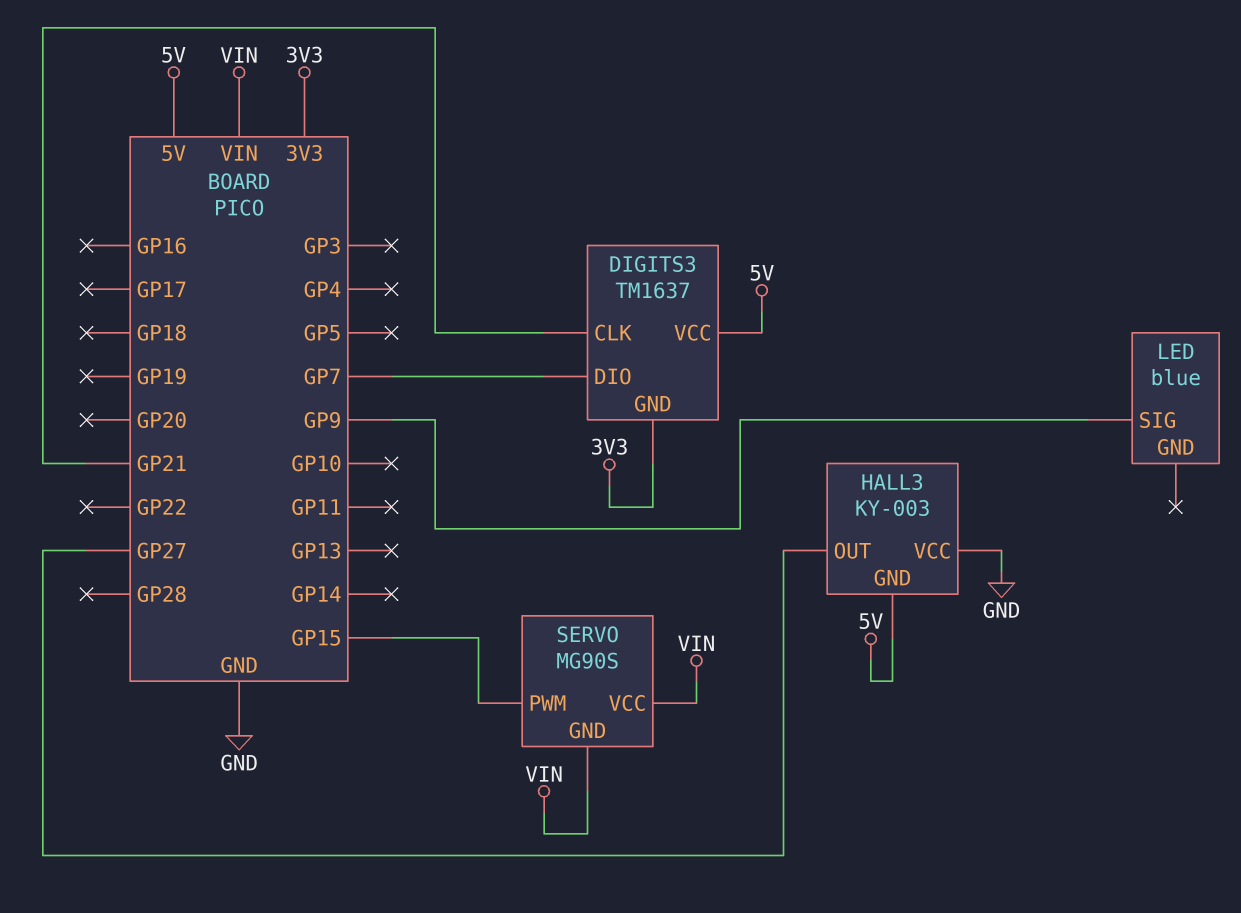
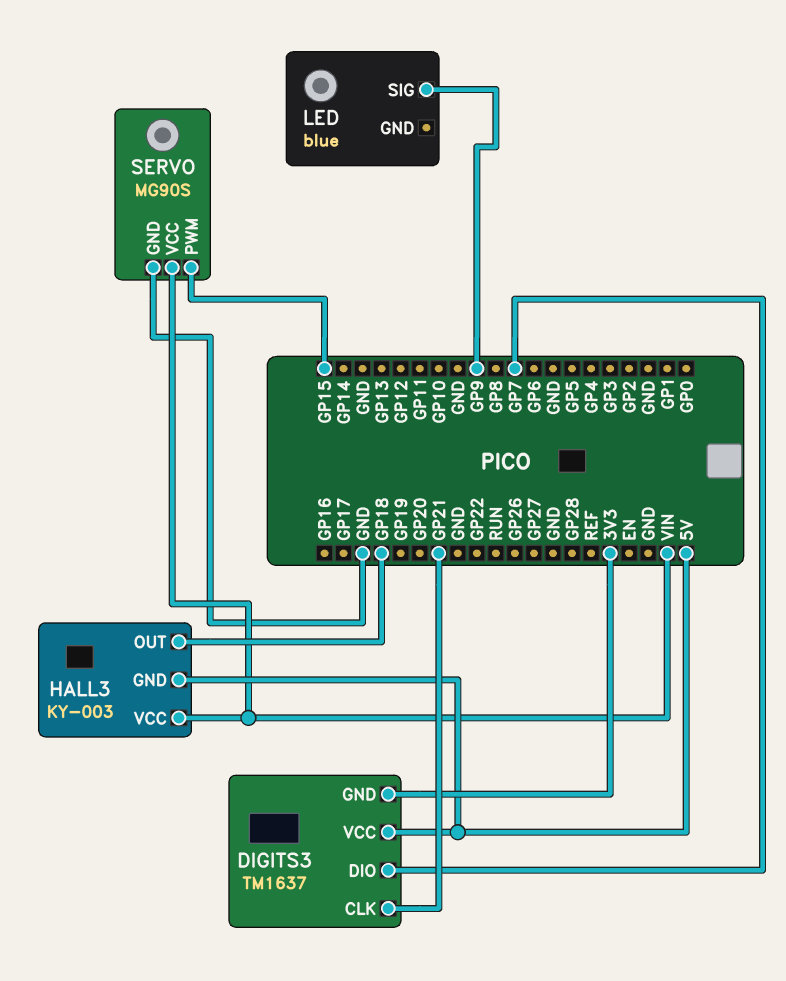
HALL3 pin OUT: GP27 -> GP18
HALL3 pin VCC: GND -> VIN
SERVO pin GND: VIN -> GND

